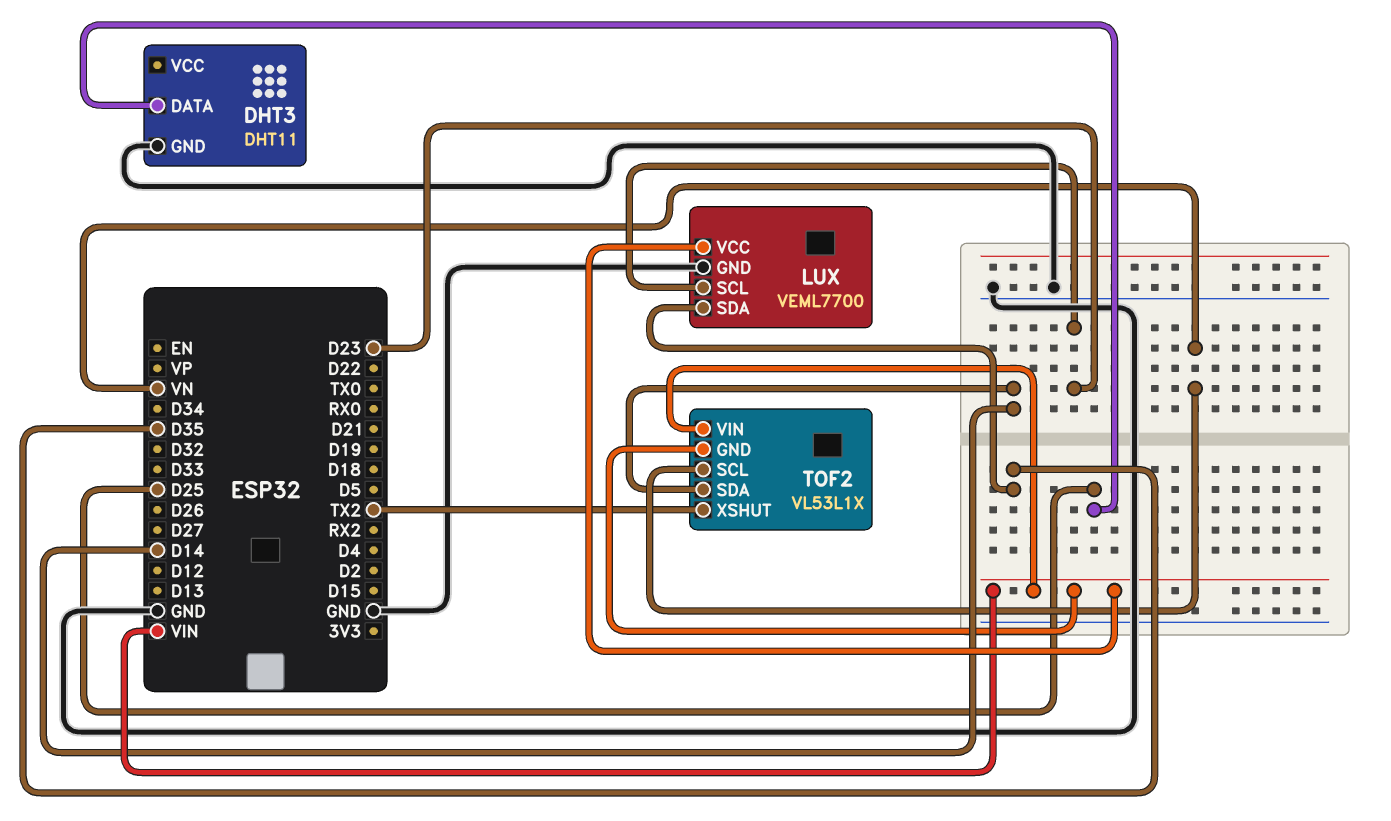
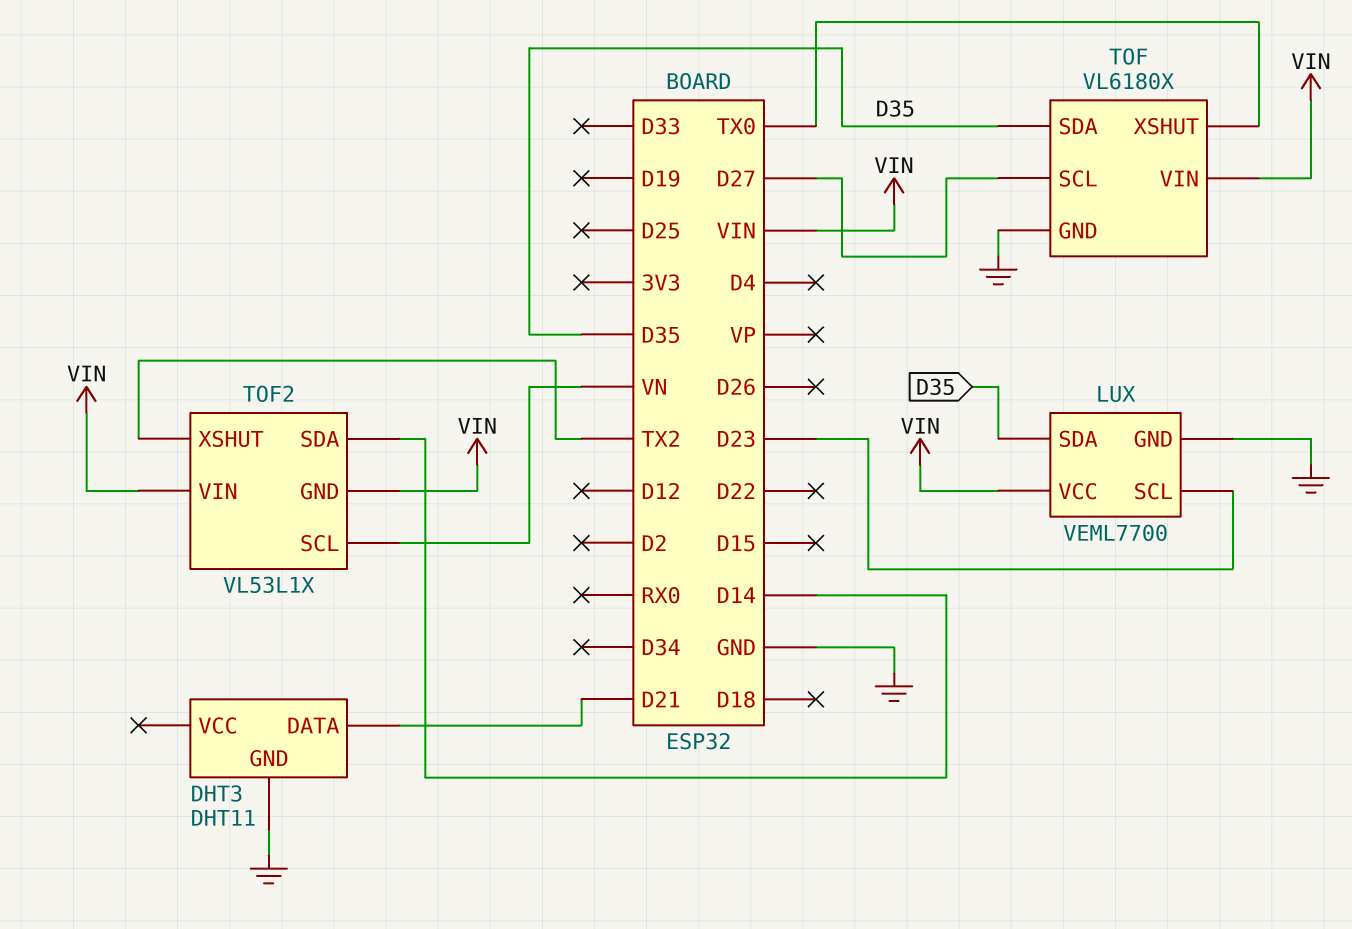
DHT3 pin DATA: D25 -> D21
TOF: none -> VL6180X
TOF pin GND: none -> GND
TOF pin SCL: none -> D27
TOF pin SDA: none -> D35
TOF pin VIN: none -> VIN
TOF pin XSHUT: none -> TX0

